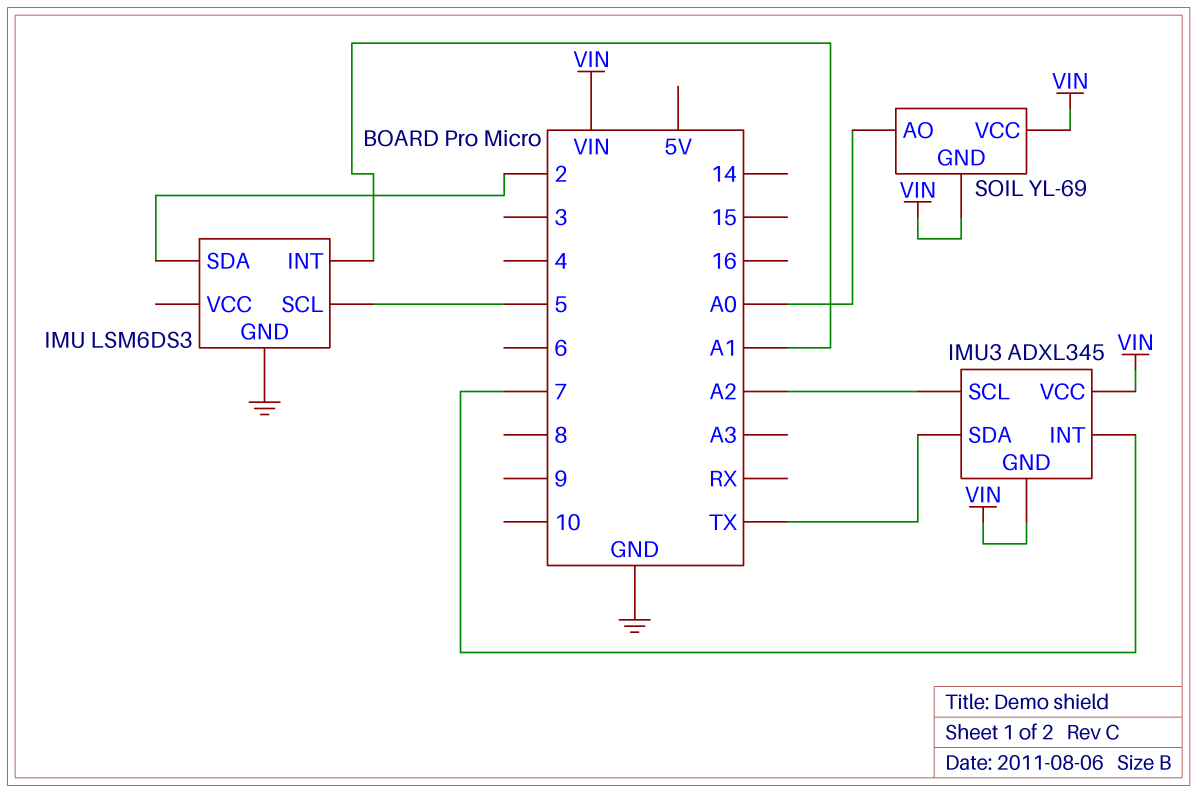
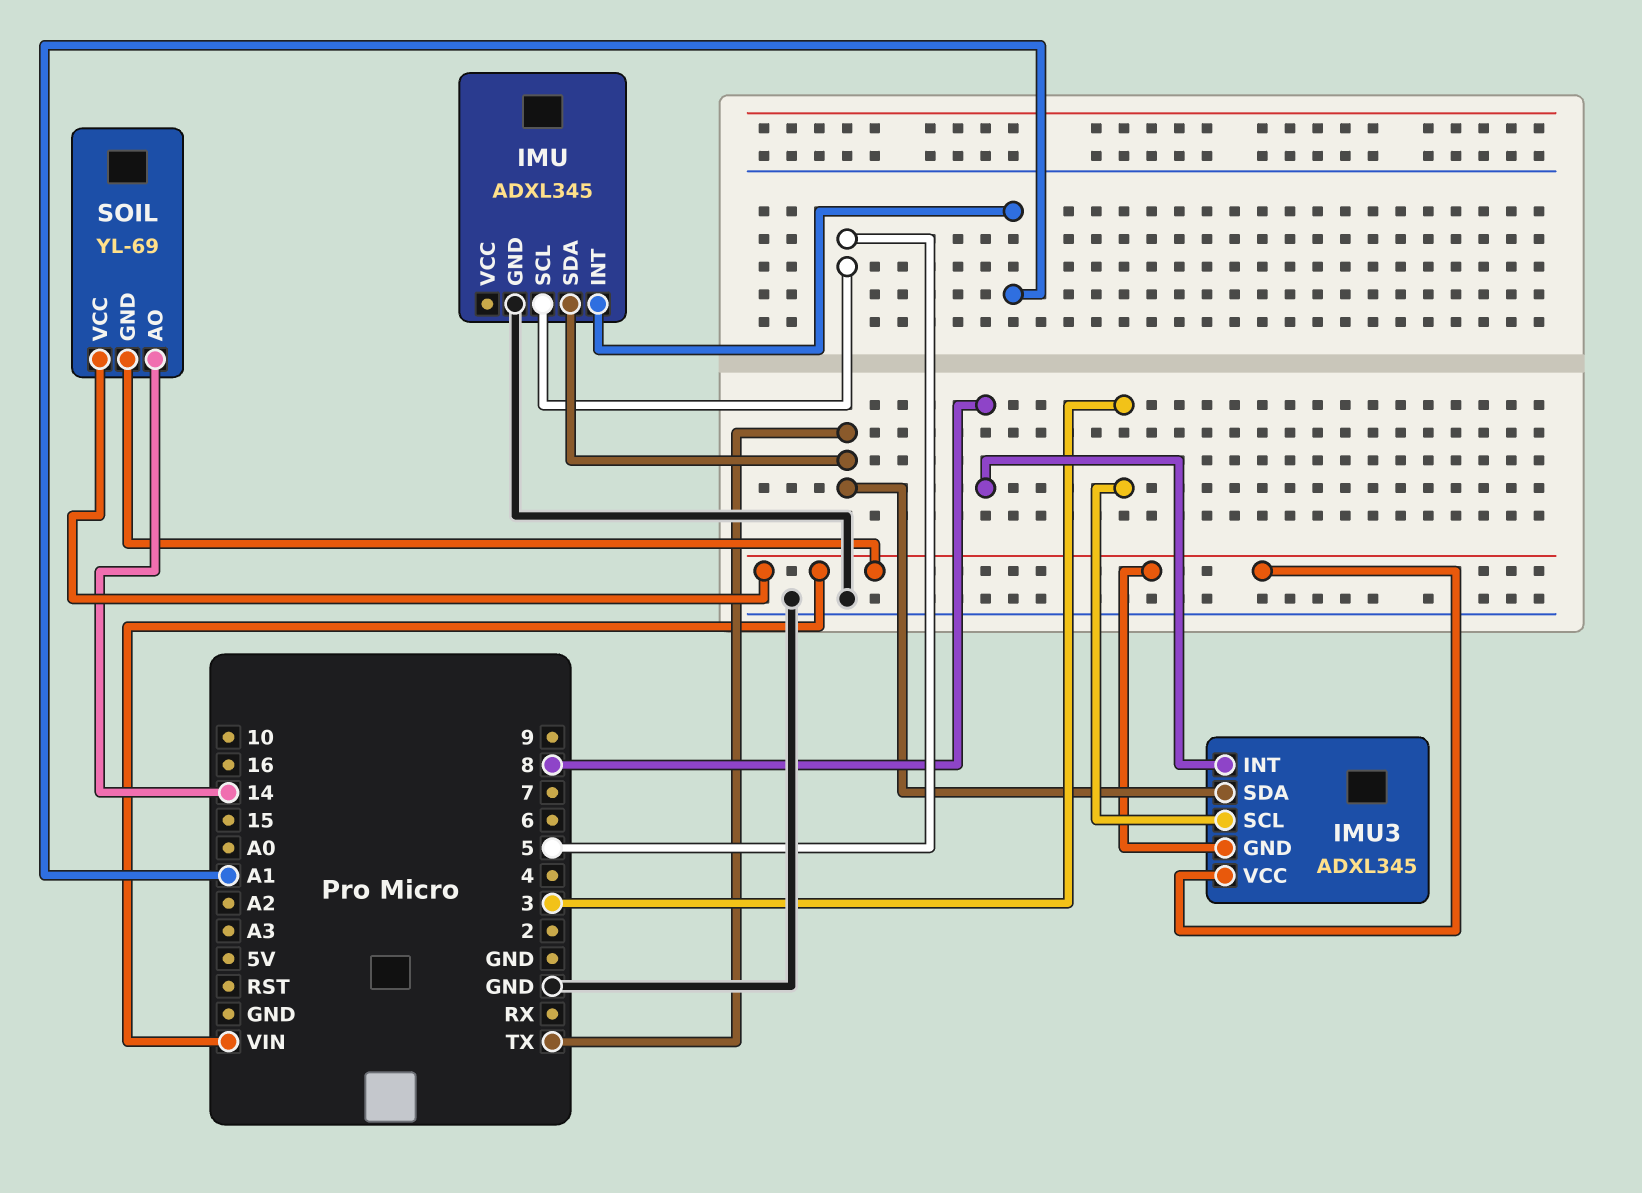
IMU: LSM6DS3 -> ADXL345
IMU pin SDA: 2 -> TX
IMU3 pin INT: 7 -> 8
IMU3 pin SCL: A2 -> 3
SOIL pin AO: A0 -> 14

